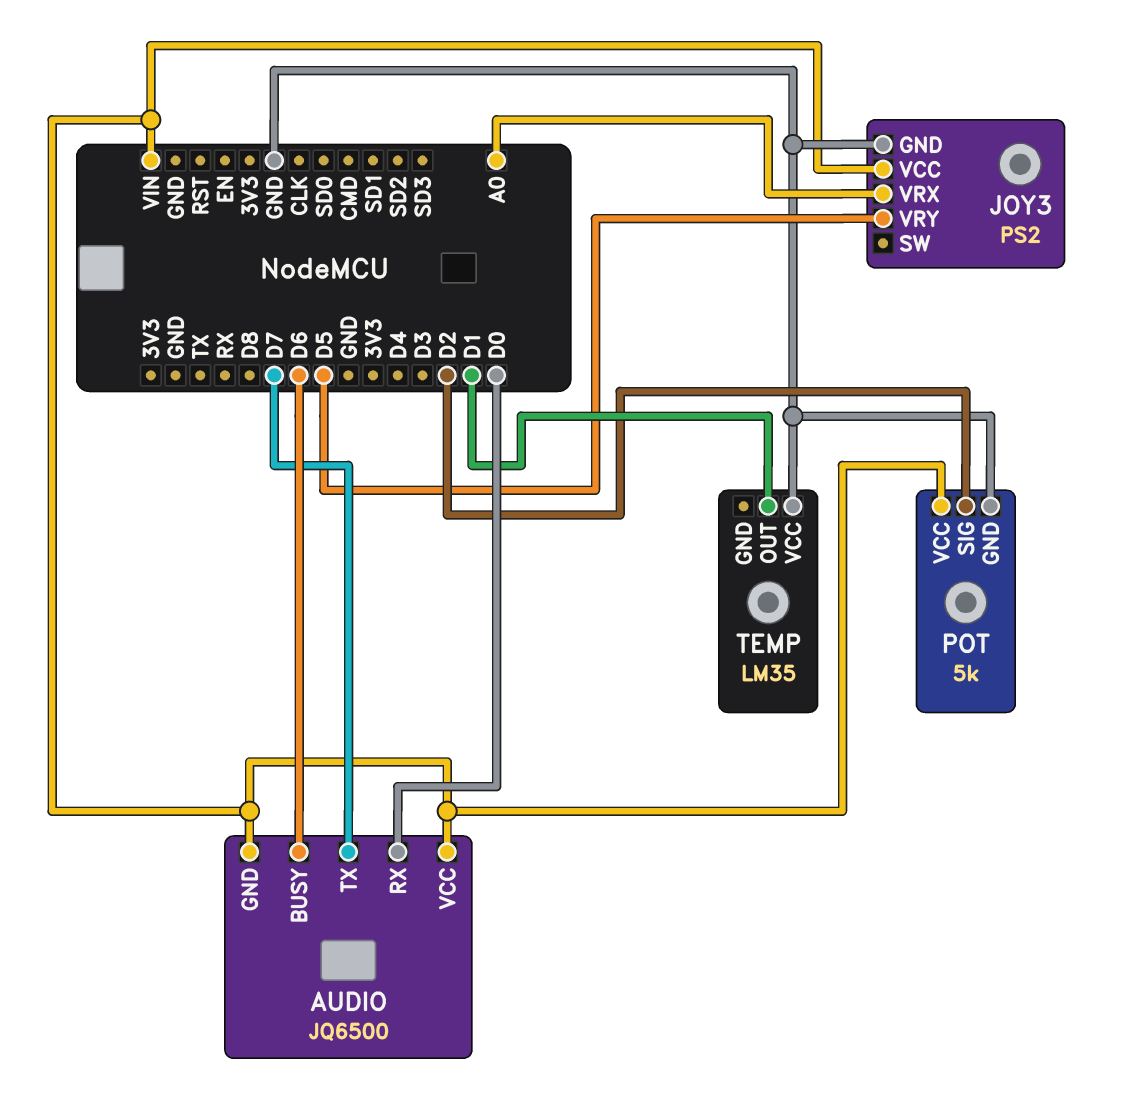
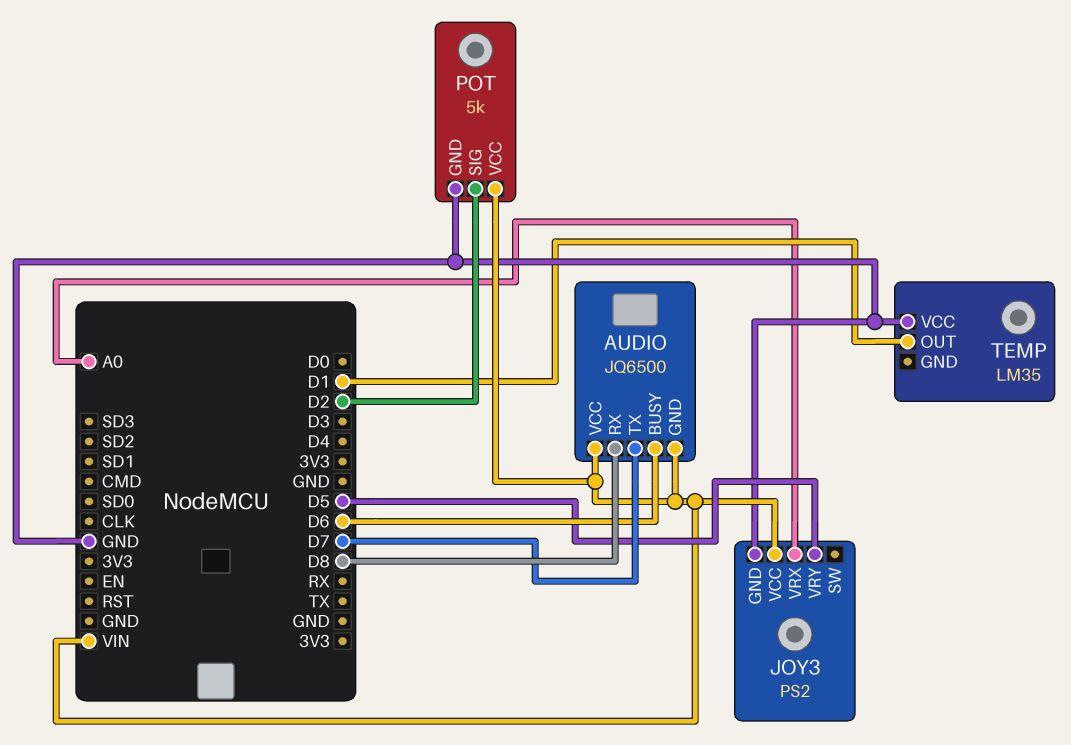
AUDIO pin RX: D0 -> D8

